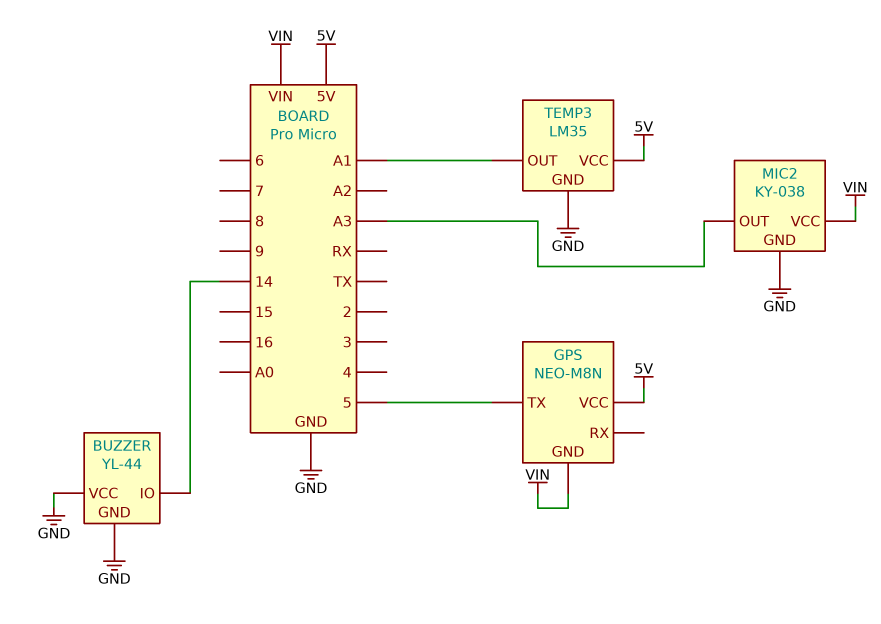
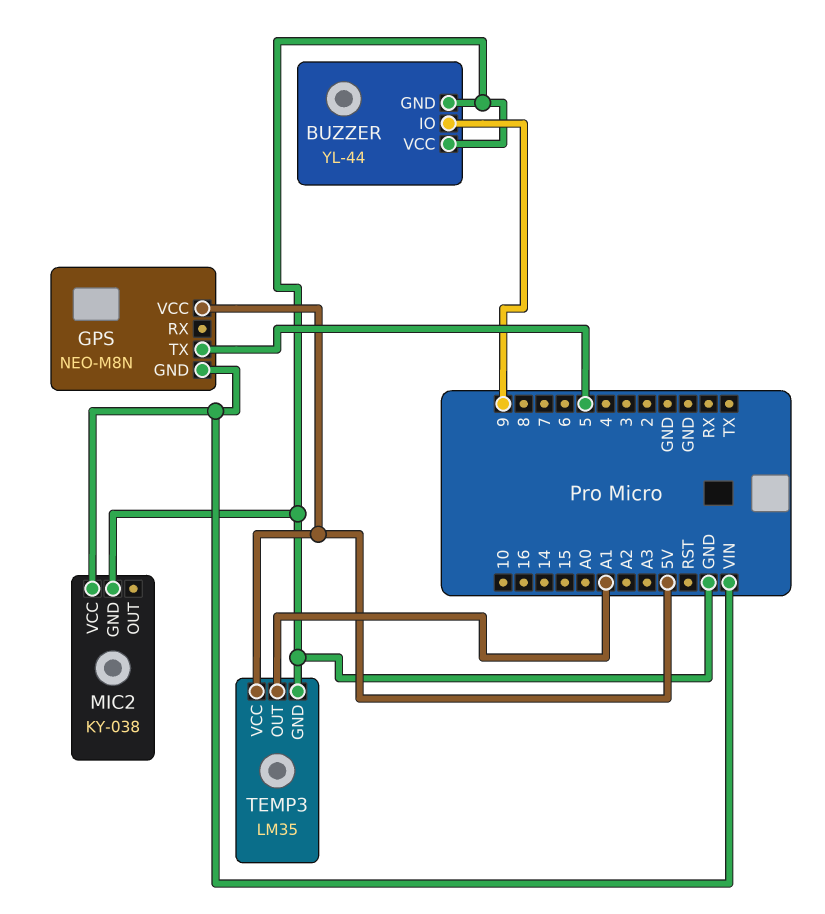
BUZZER pin IO: 14 -> 9
MIC2 pin OUT: A3 -> none

